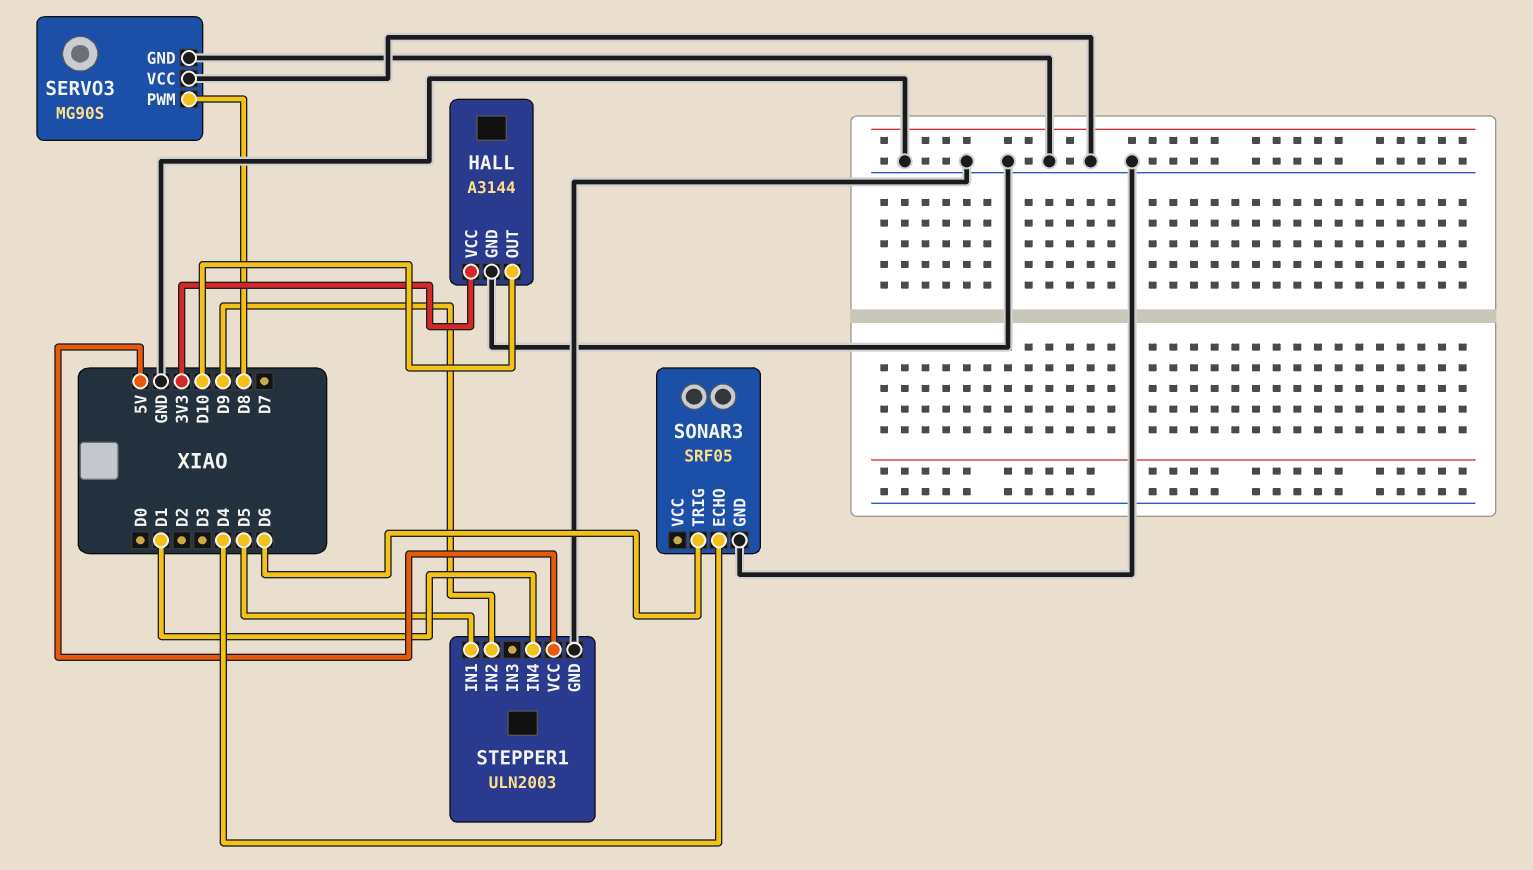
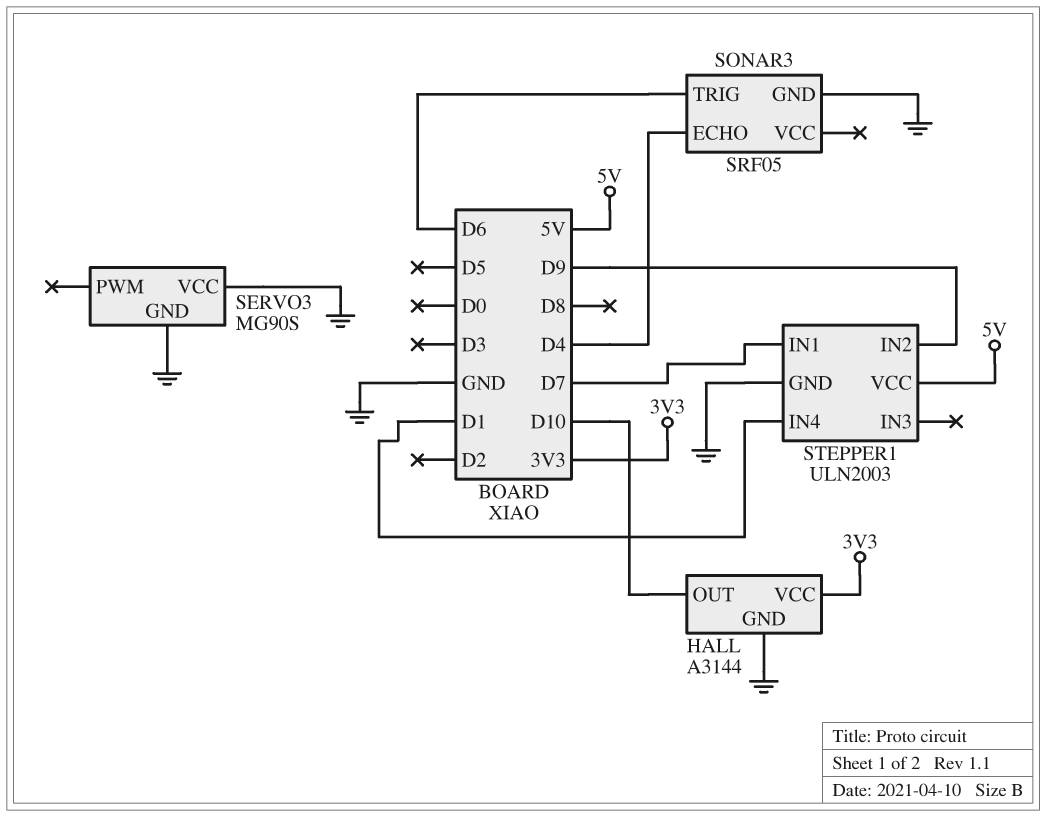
SERVO3 pin PWM: D8 -> none
STEPPER1 pin IN1: D5 -> D7

